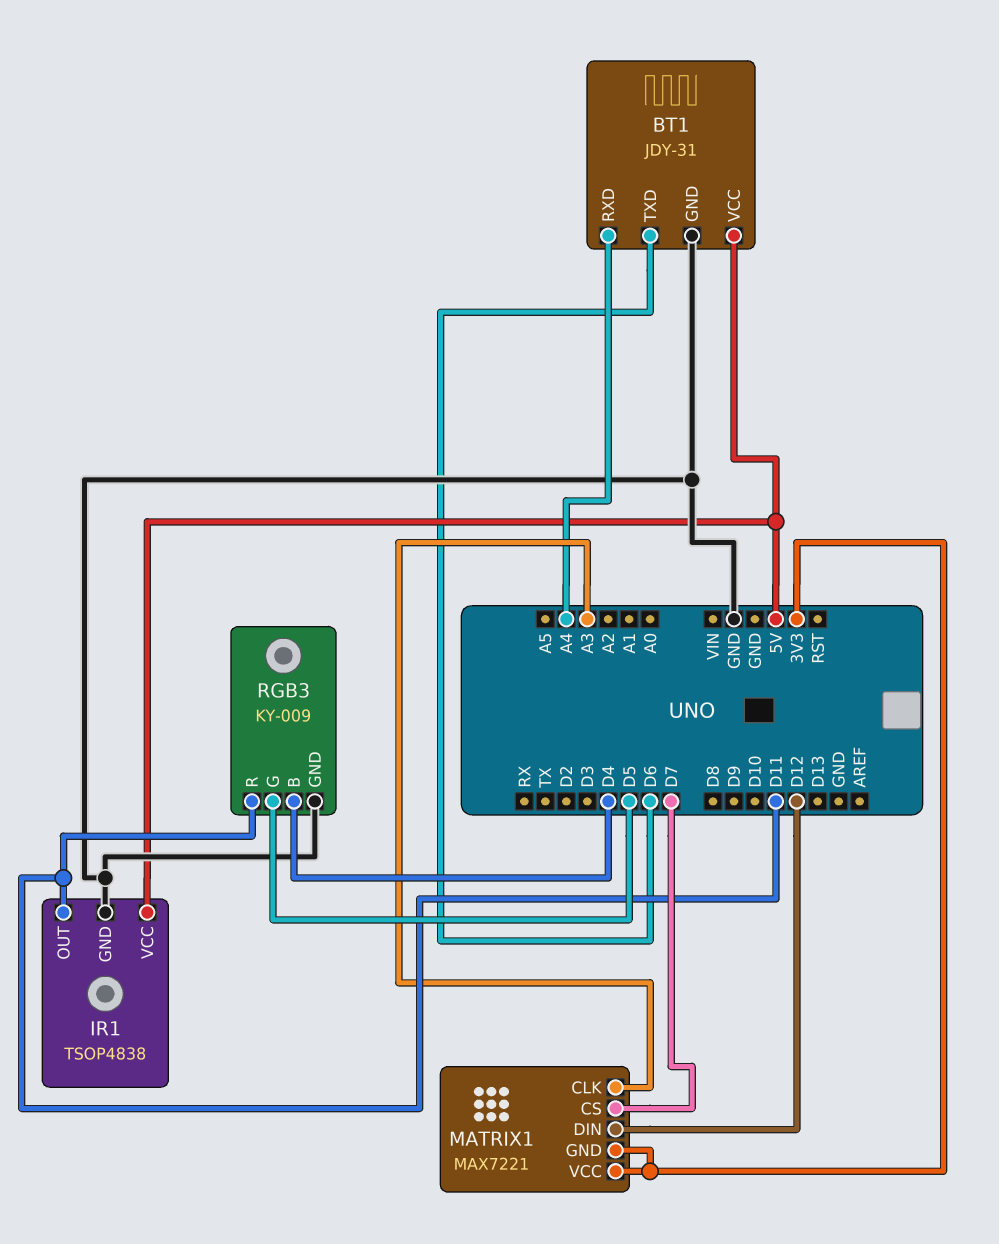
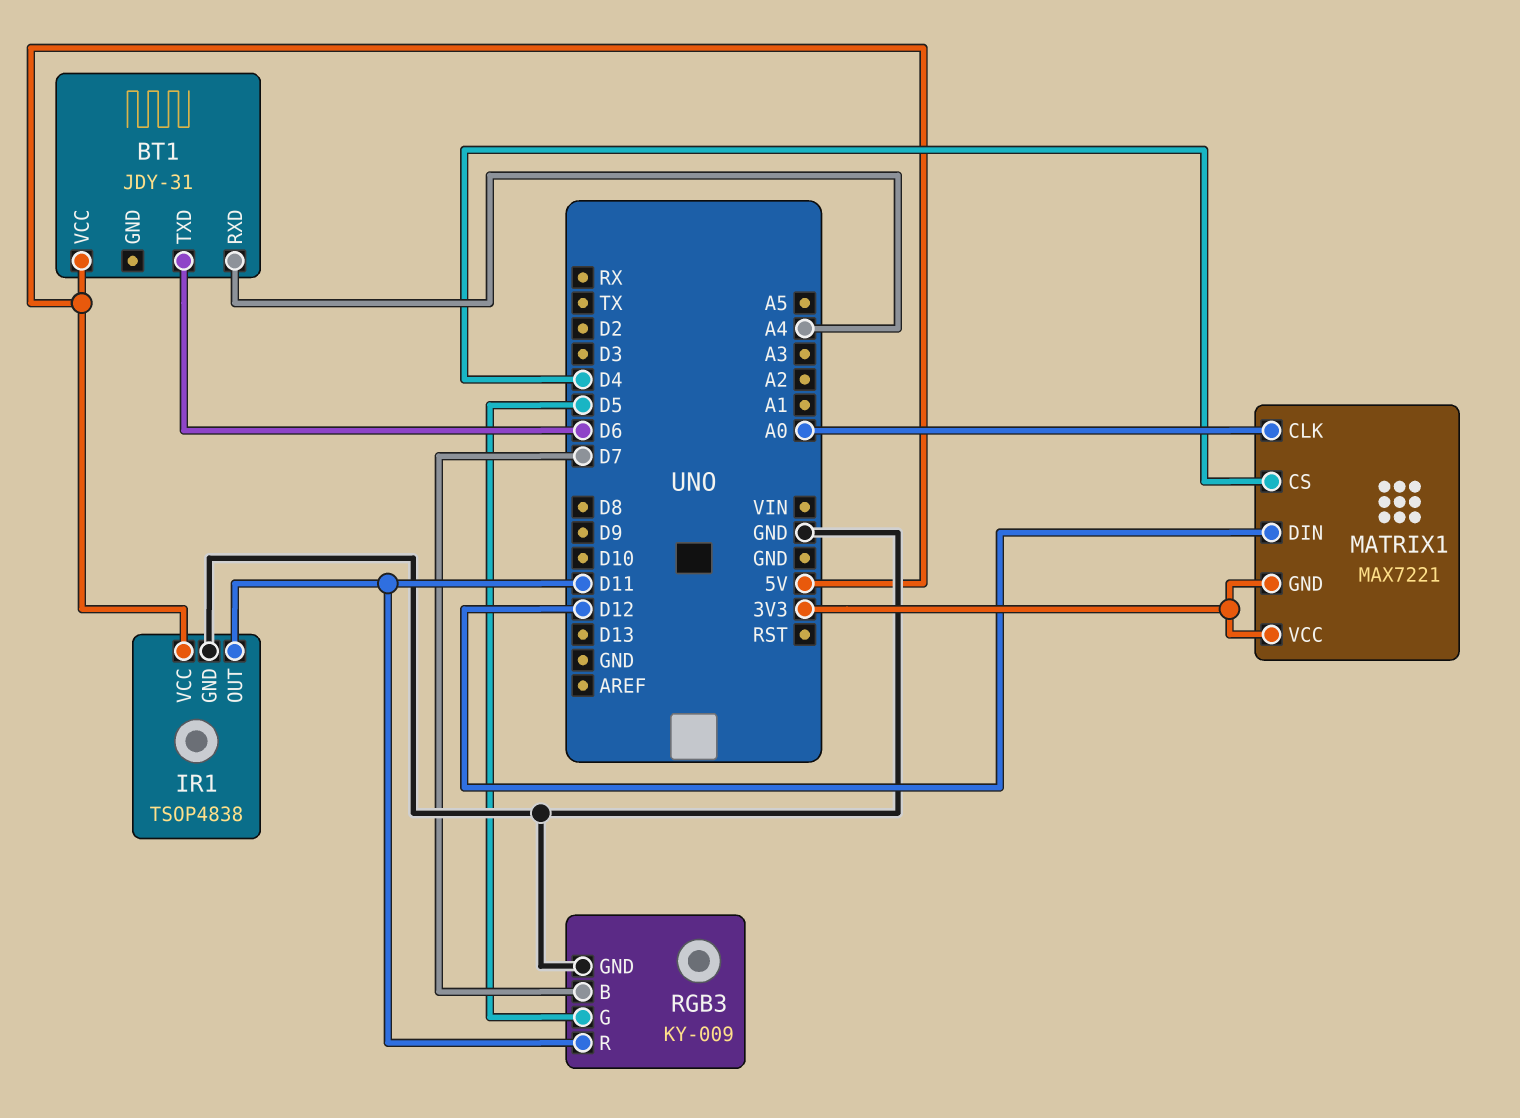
BT1 pin GND: GND -> none
MATRIX1 pin CLK: A3 -> A0
MATRIX1 pin CS: D7 -> D4
RGB3 pin B: D4 -> D7

